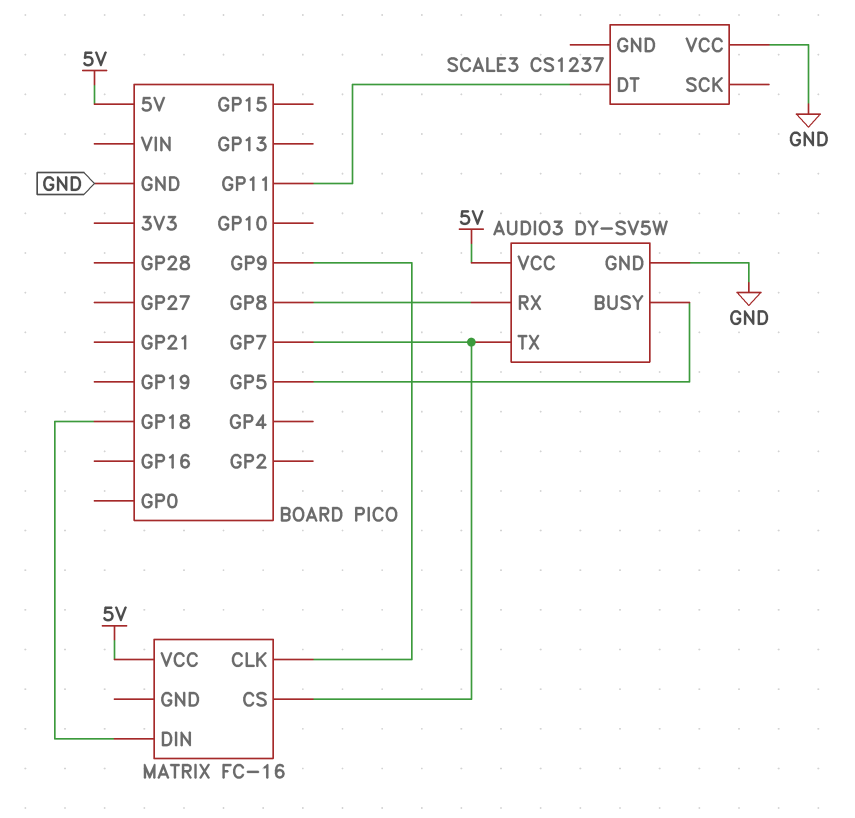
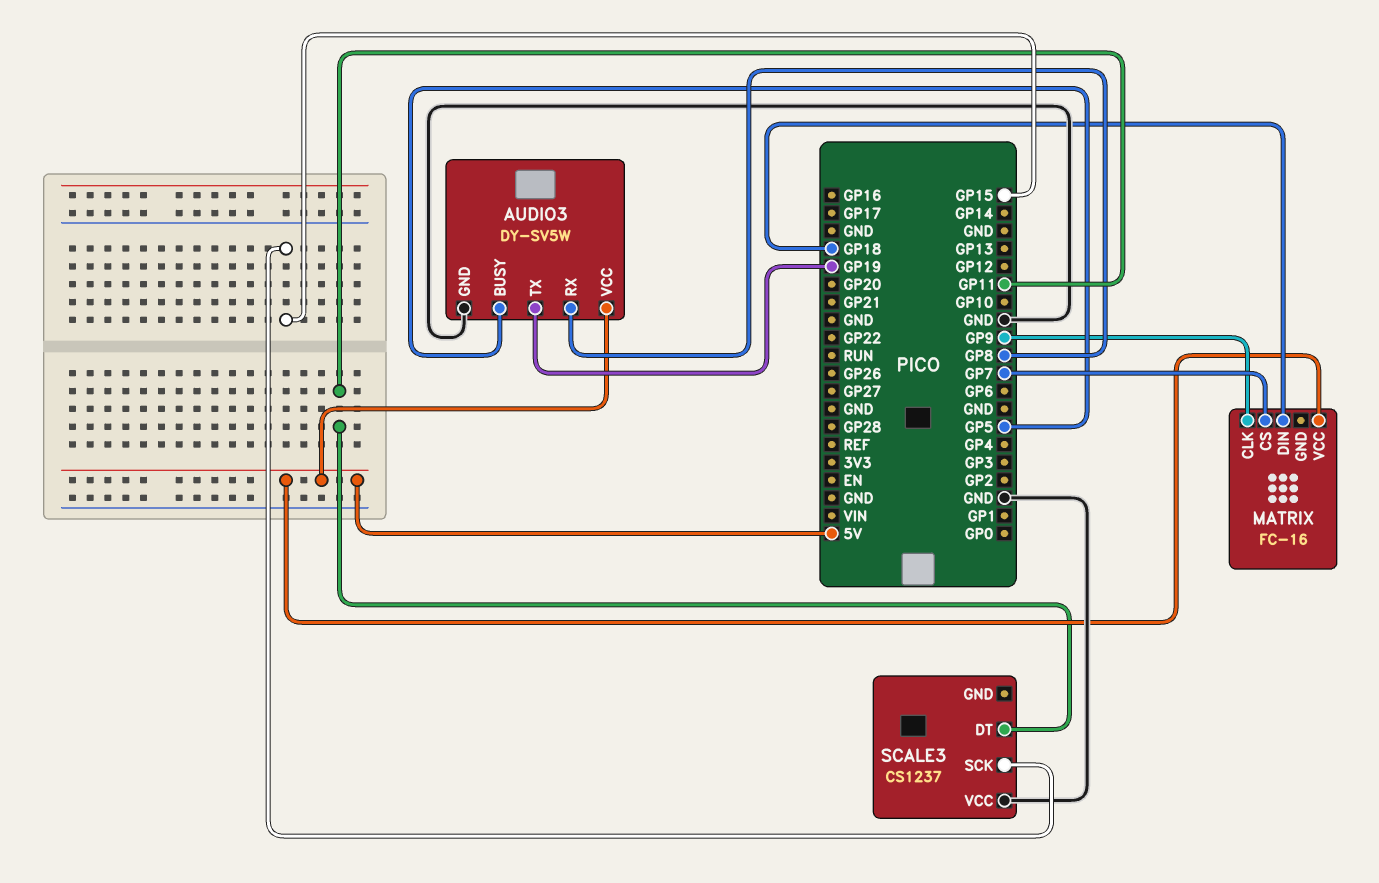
AUDIO3 pin TX: GP7 -> GP19
SCALE3 pin SCK: none -> GP15

